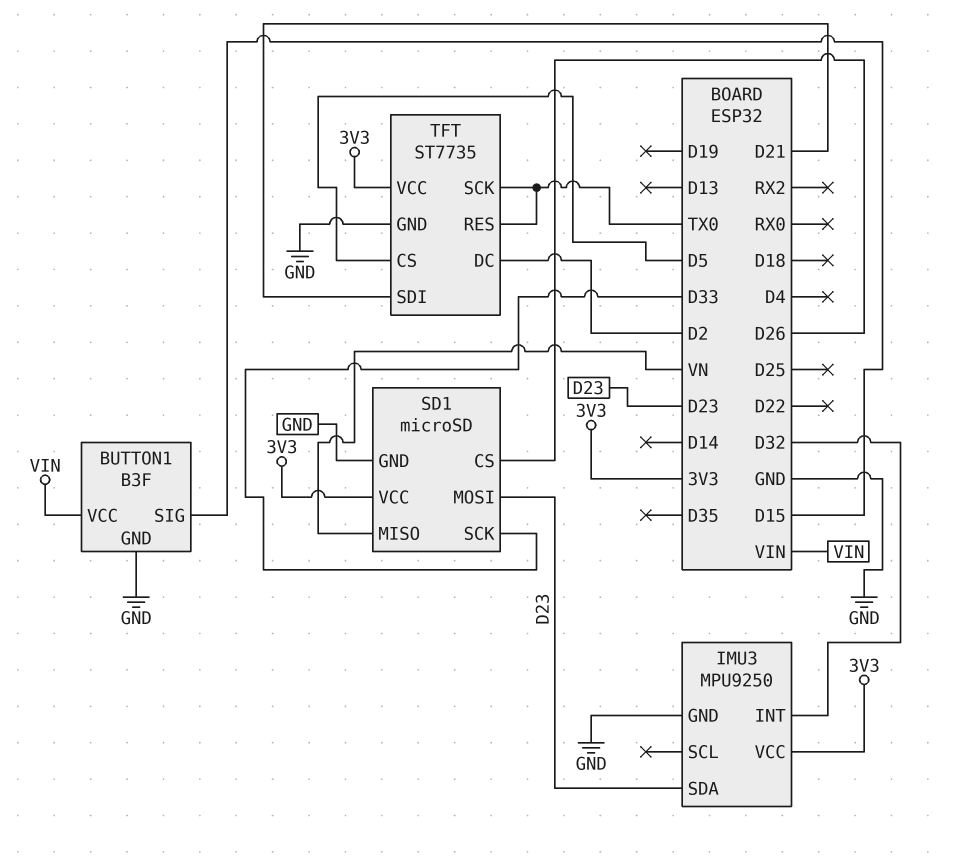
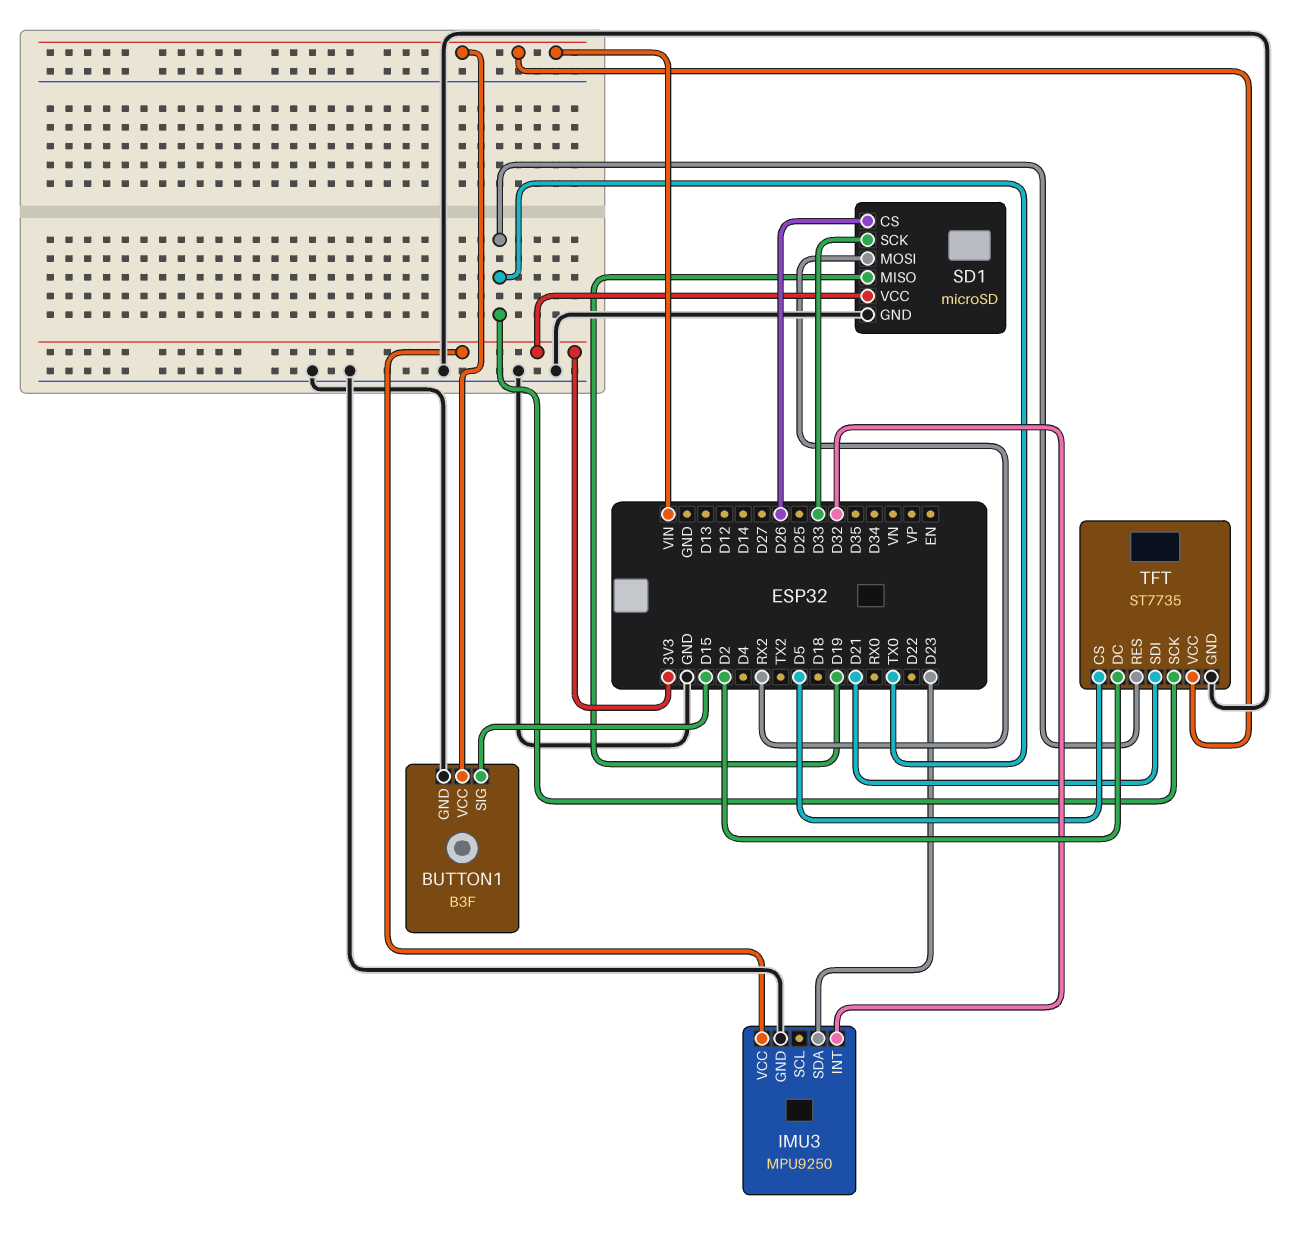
SD1 pin MISO: VN -> D19
SD1 pin MOSI: D23 -> RX2
TFT pin VCC: 3V3 -> VIN

